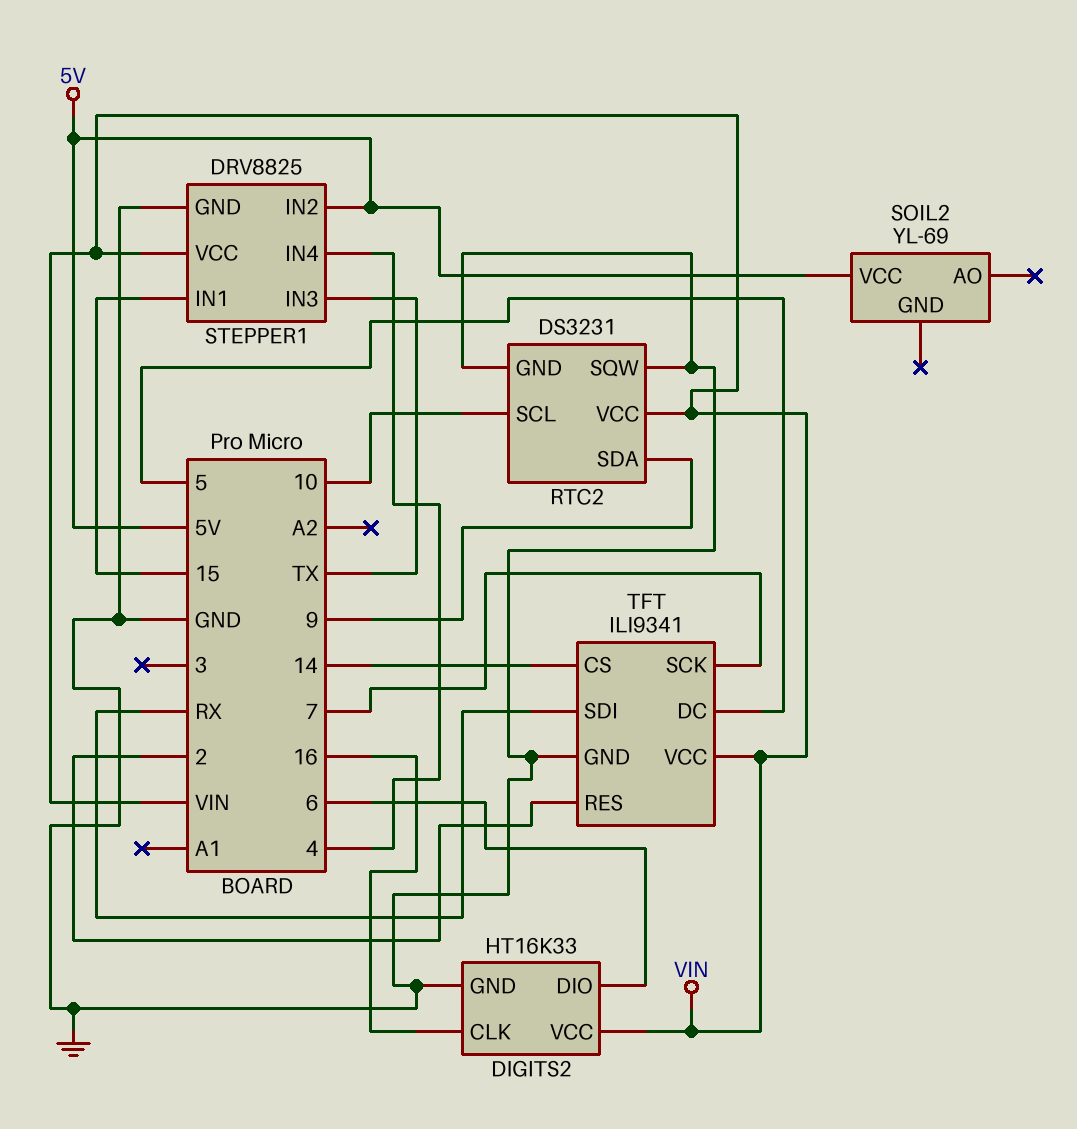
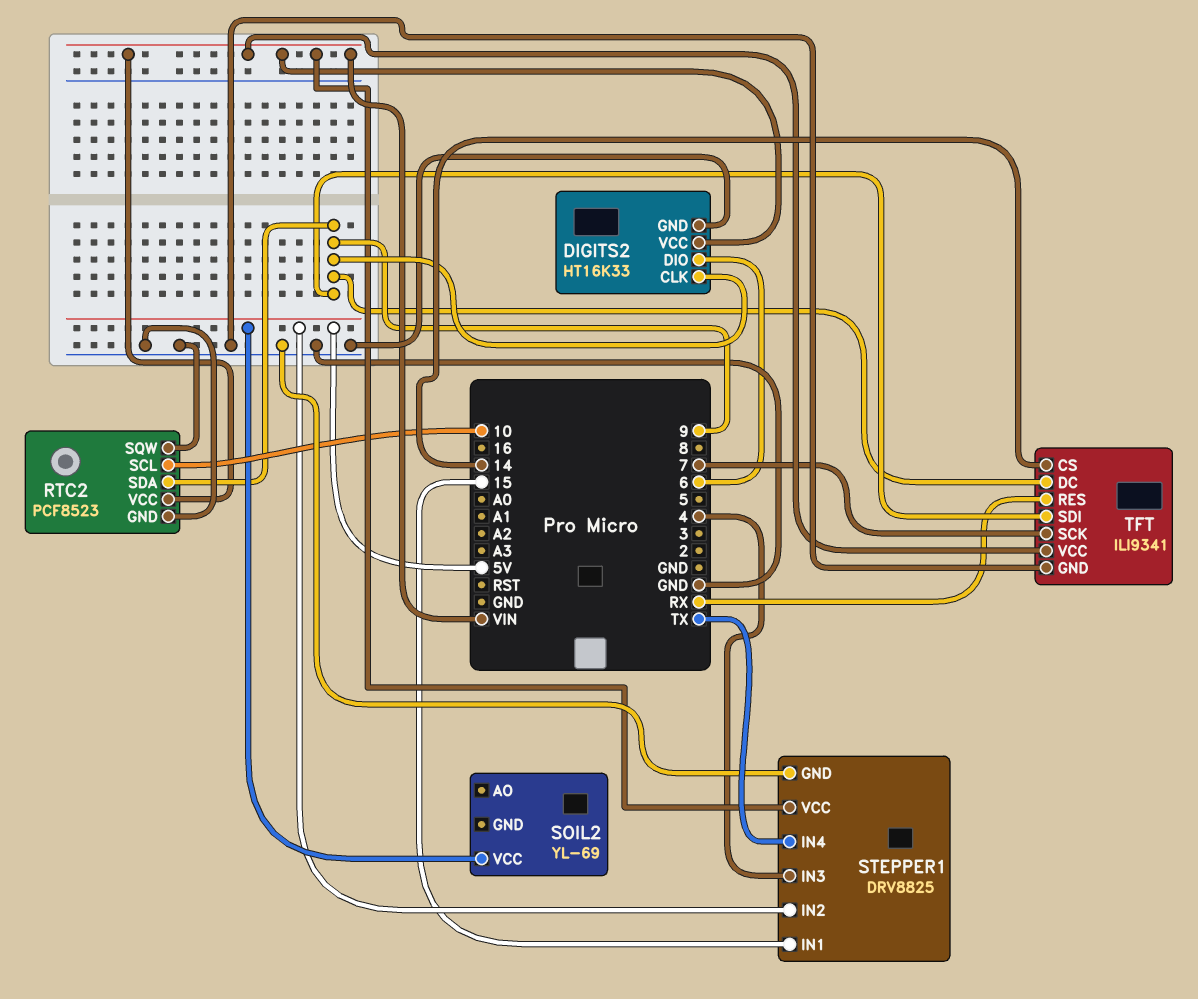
DIGITS2 pin CLK: 16 -> 9
RTC2: DS3231 -> PCF8523
STEPPER1 pin IN3: TX -> 4
STEPPER1 pin IN4: 4 -> TX
TFT pin DC: 5 -> 9
TFT pin RES: 2 -> RX
TFT pin SDI: RX -> 9

